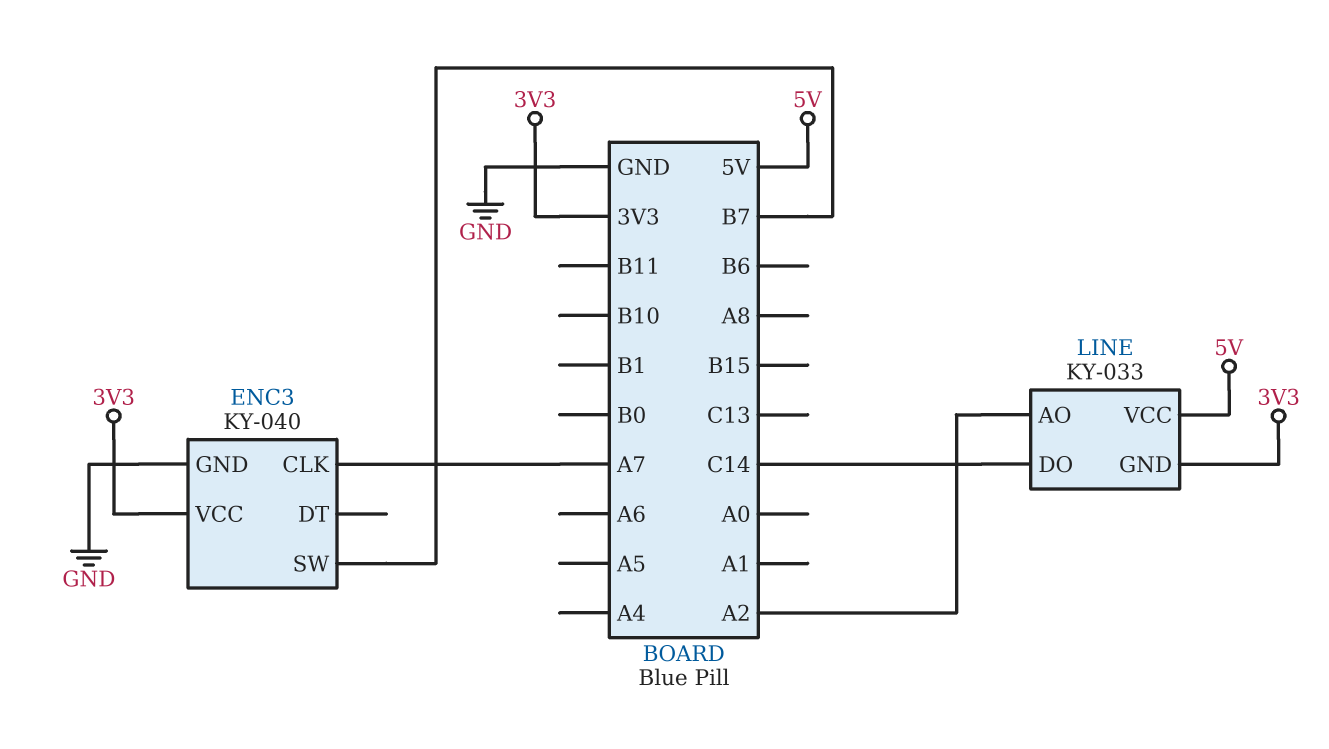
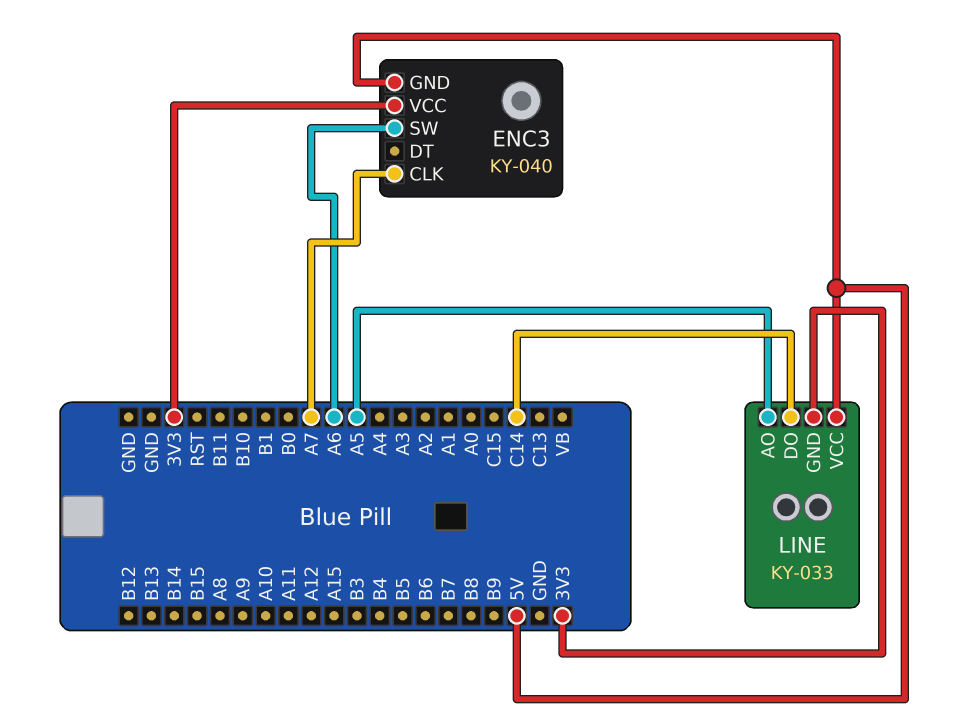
ENC3 pin GND: GND -> 5V
ENC3 pin SW: B7 -> A6
LINE pin AO: A2 -> A5

